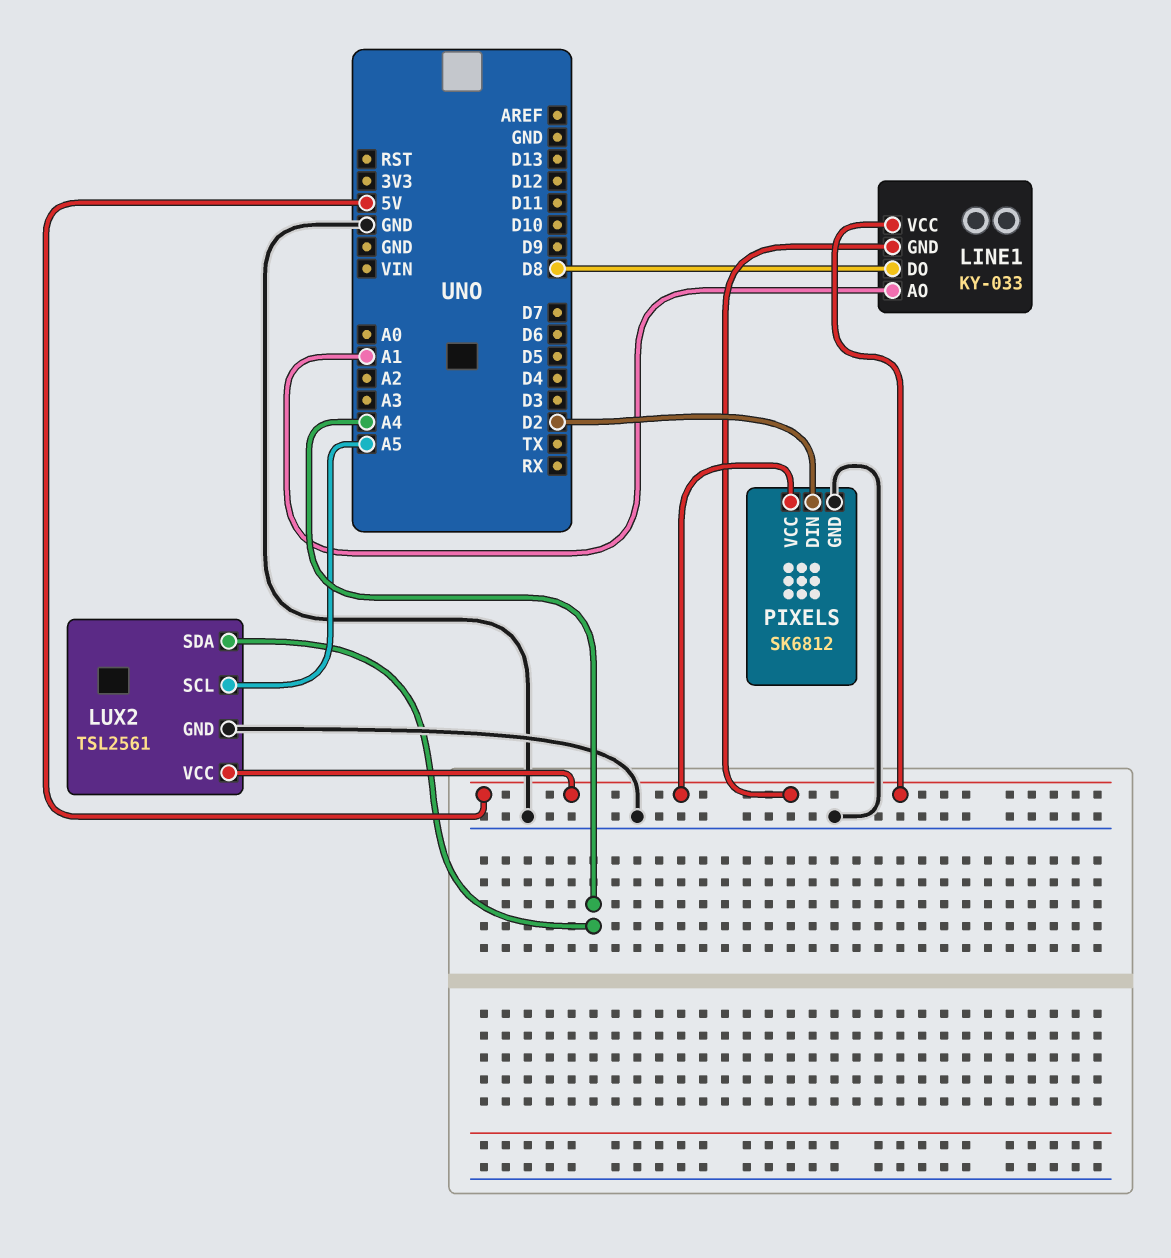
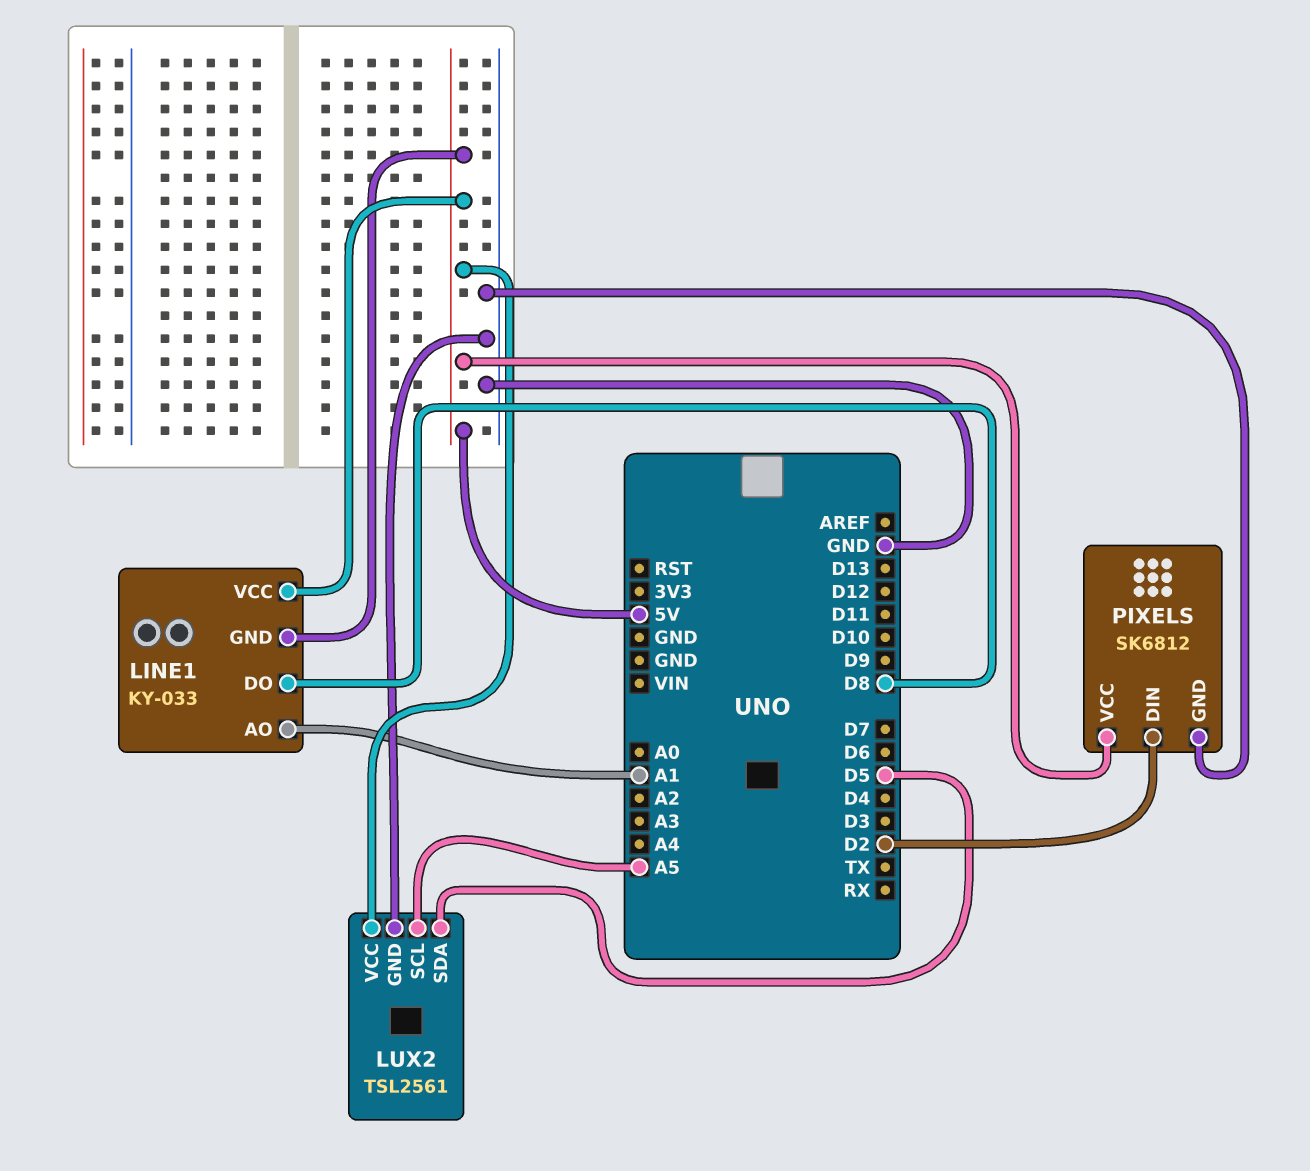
LUX2 pin SDA: A4 -> D5

